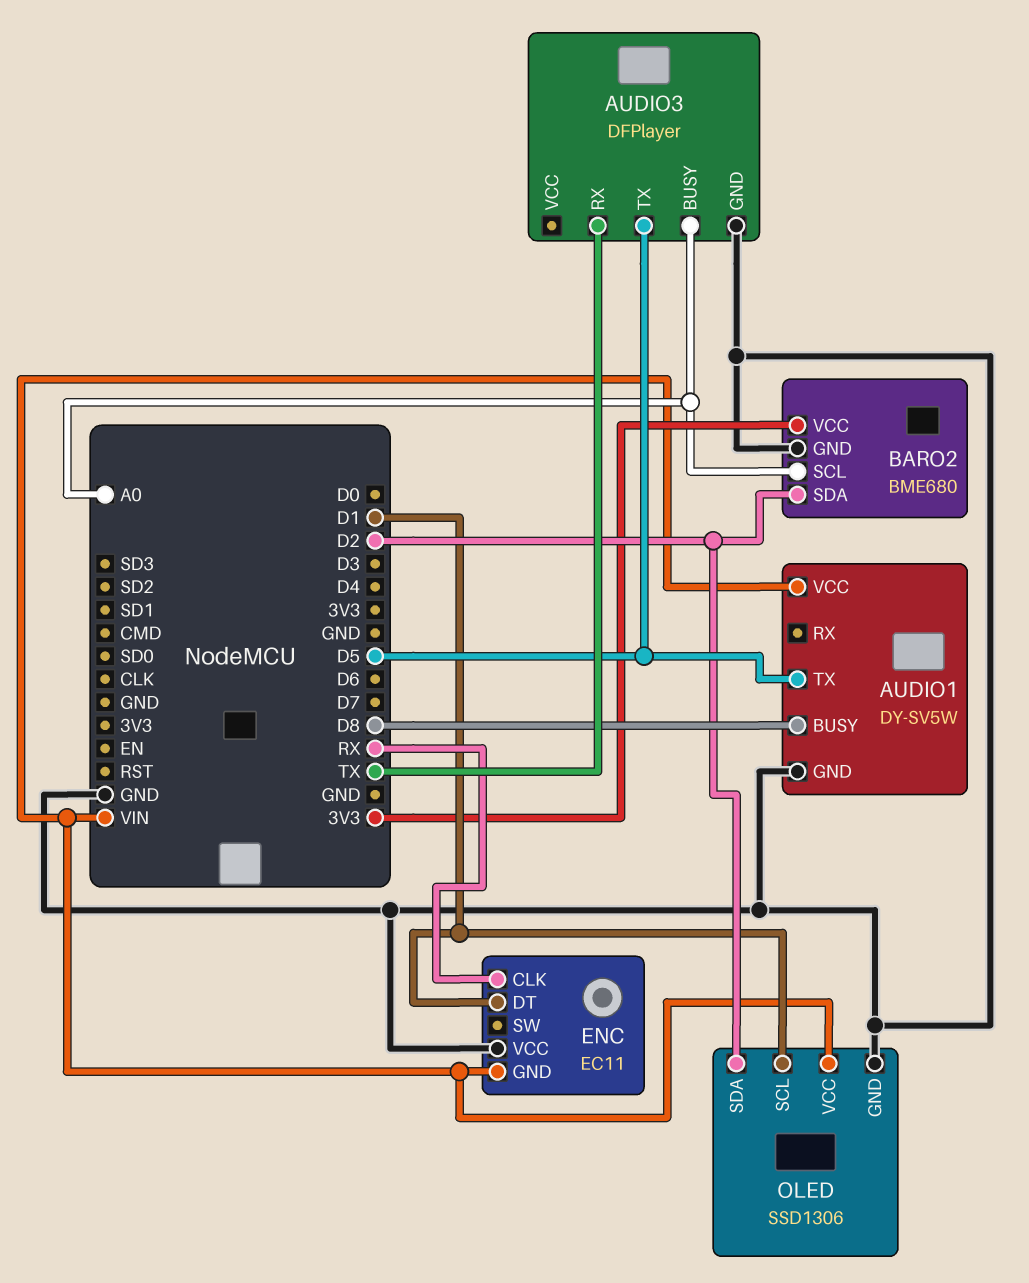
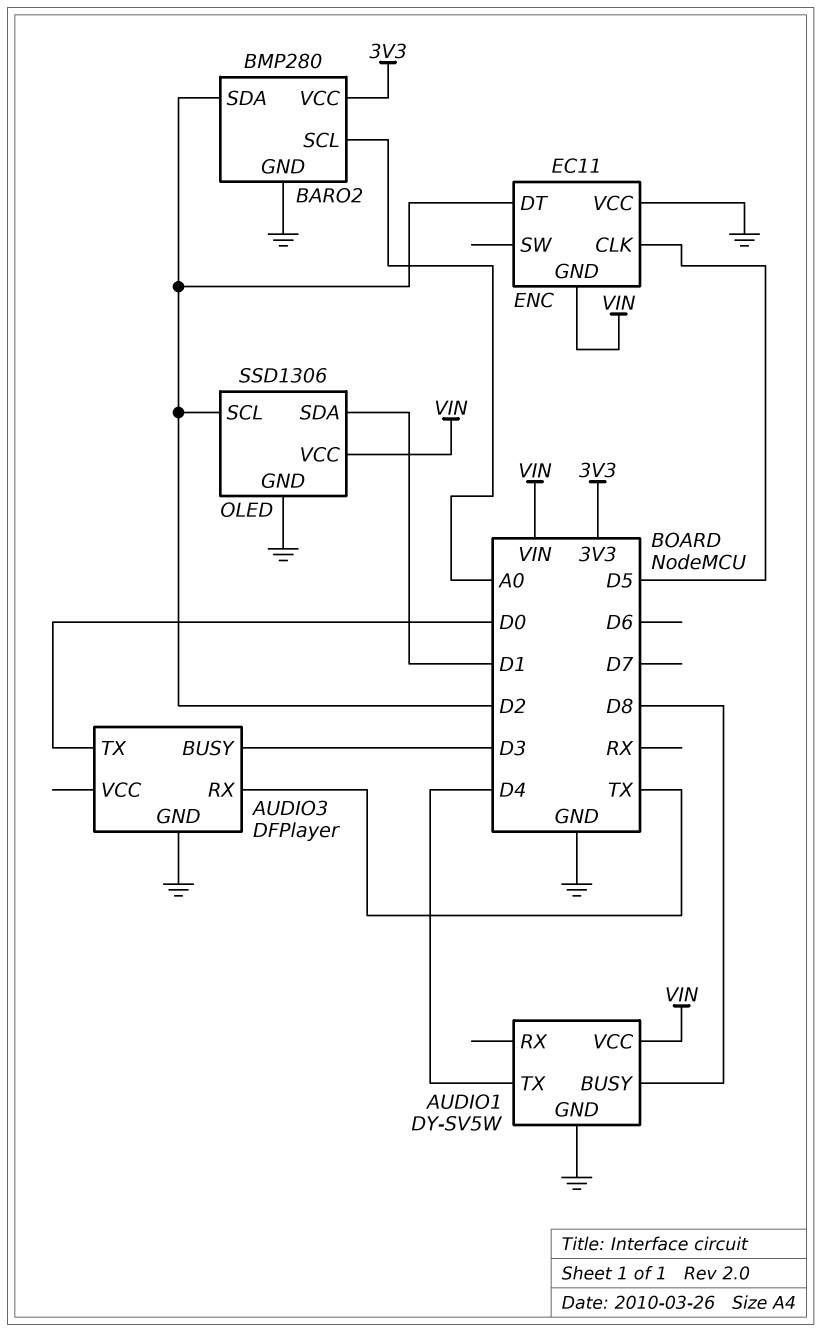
AUDIO1 pin TX: D5 -> D4
AUDIO3 pin BUSY: A0 -> D3
AUDIO3 pin TX: D5 -> D0
BARO2: BME680 -> BMP280
ENC pin CLK: RX -> D5
ENC pin DT: D1 -> D2
OLED pin SCL: D1 -> D2
OLED pin SDA: D2 -> D1

